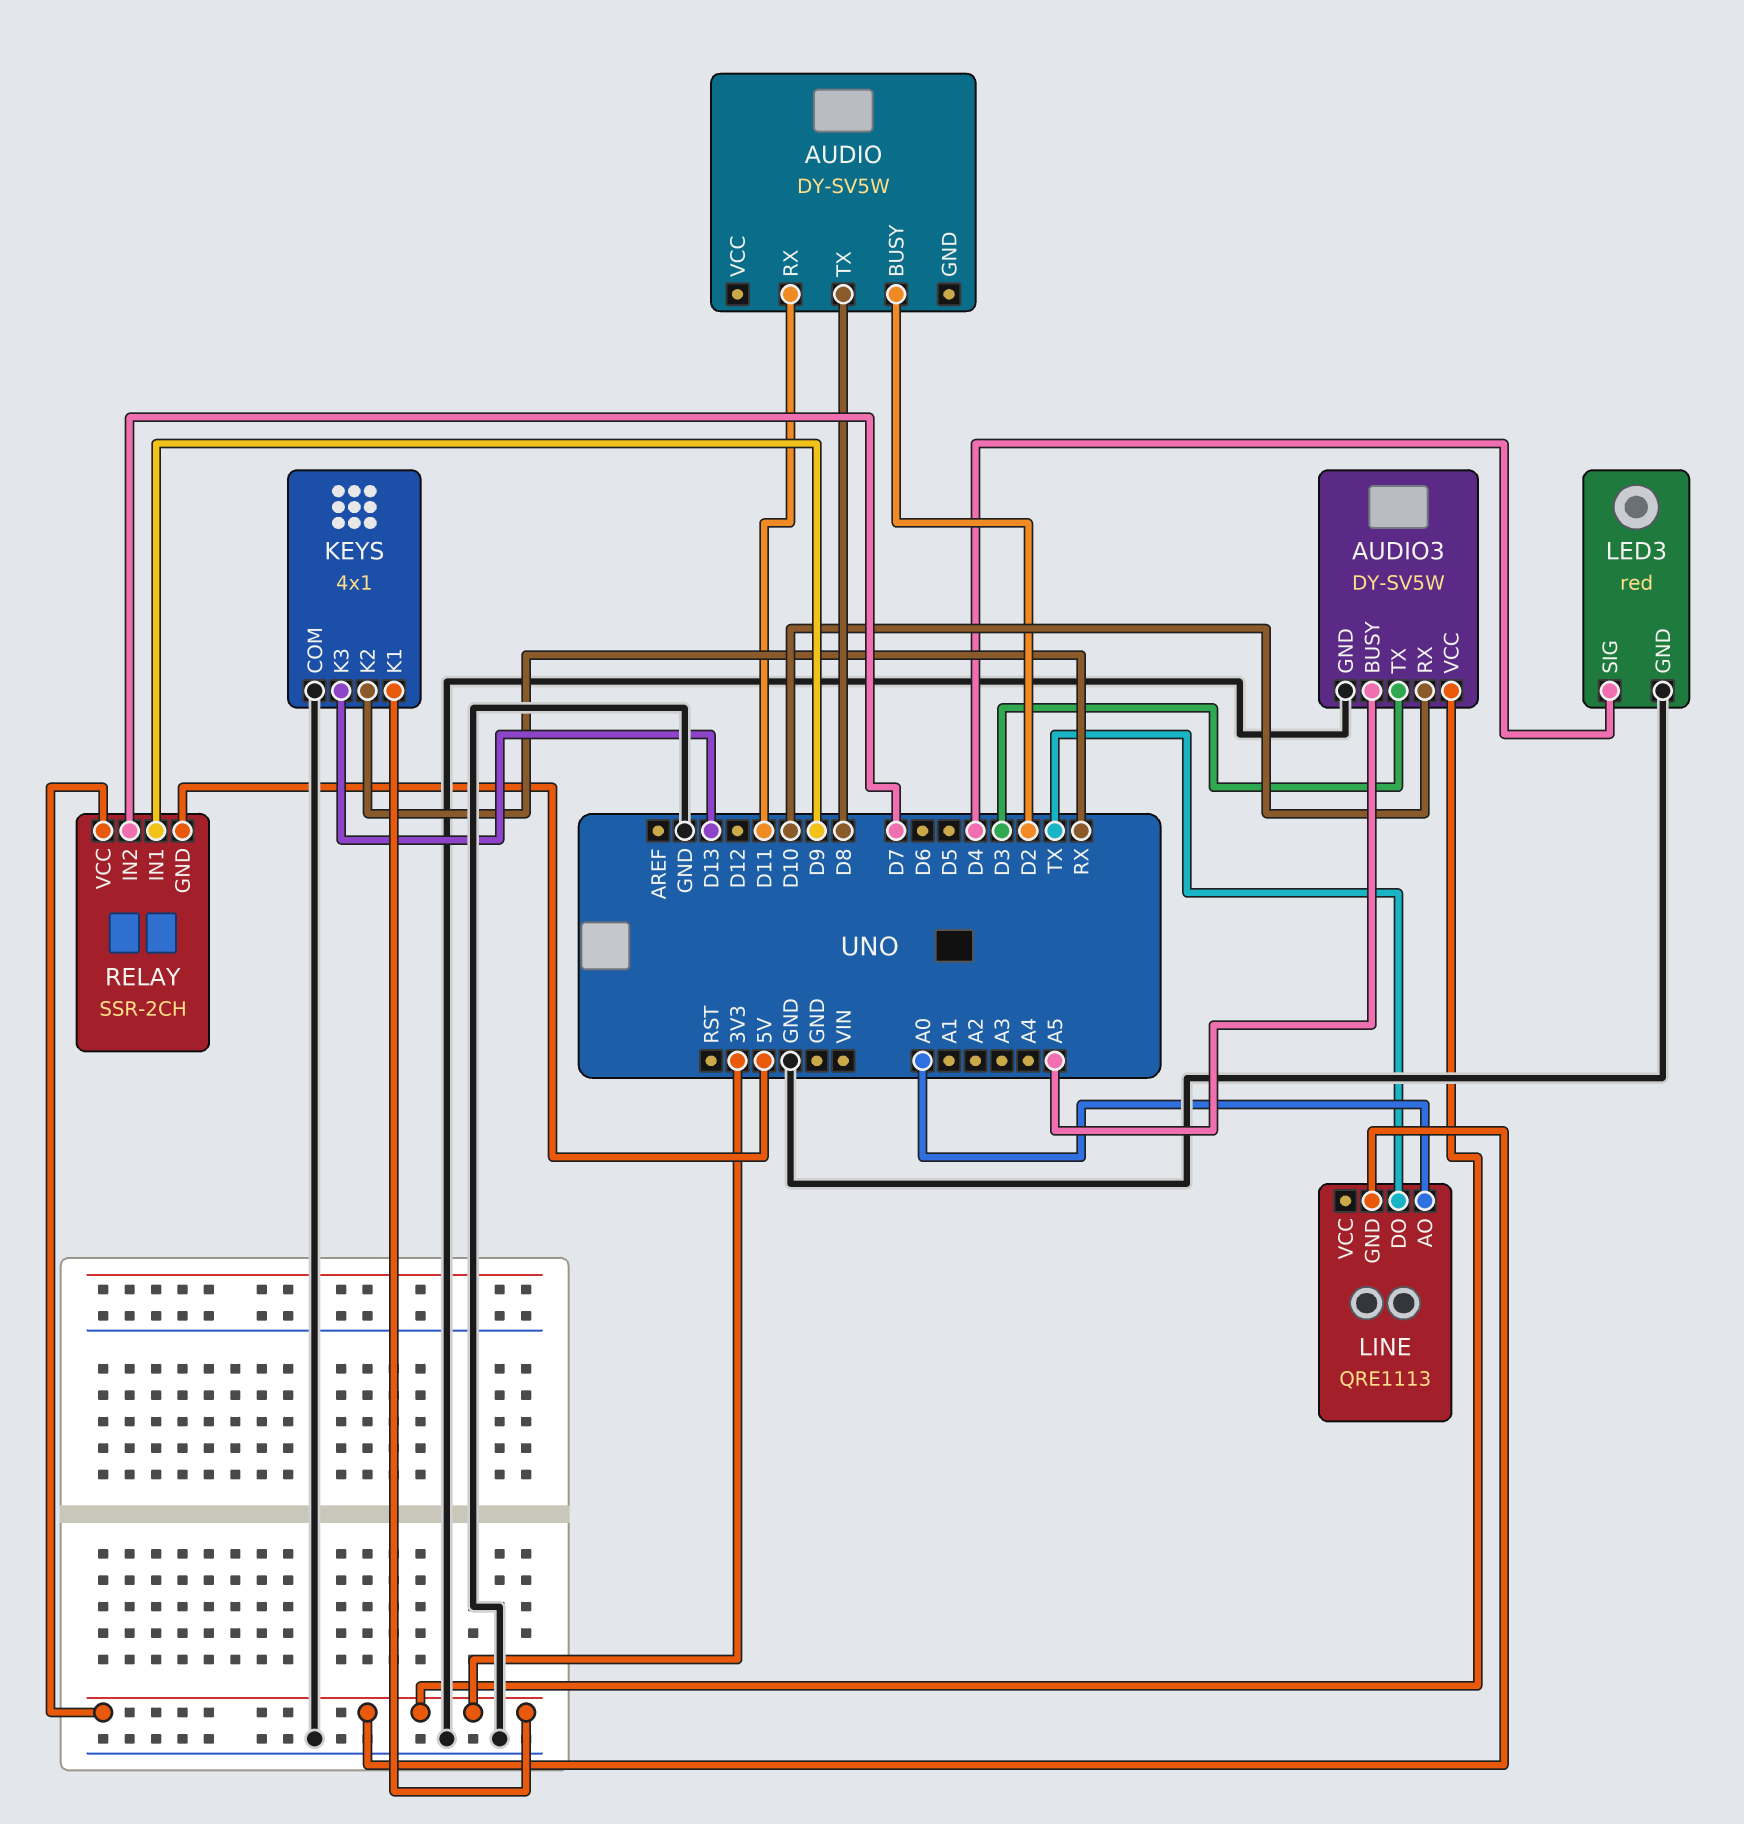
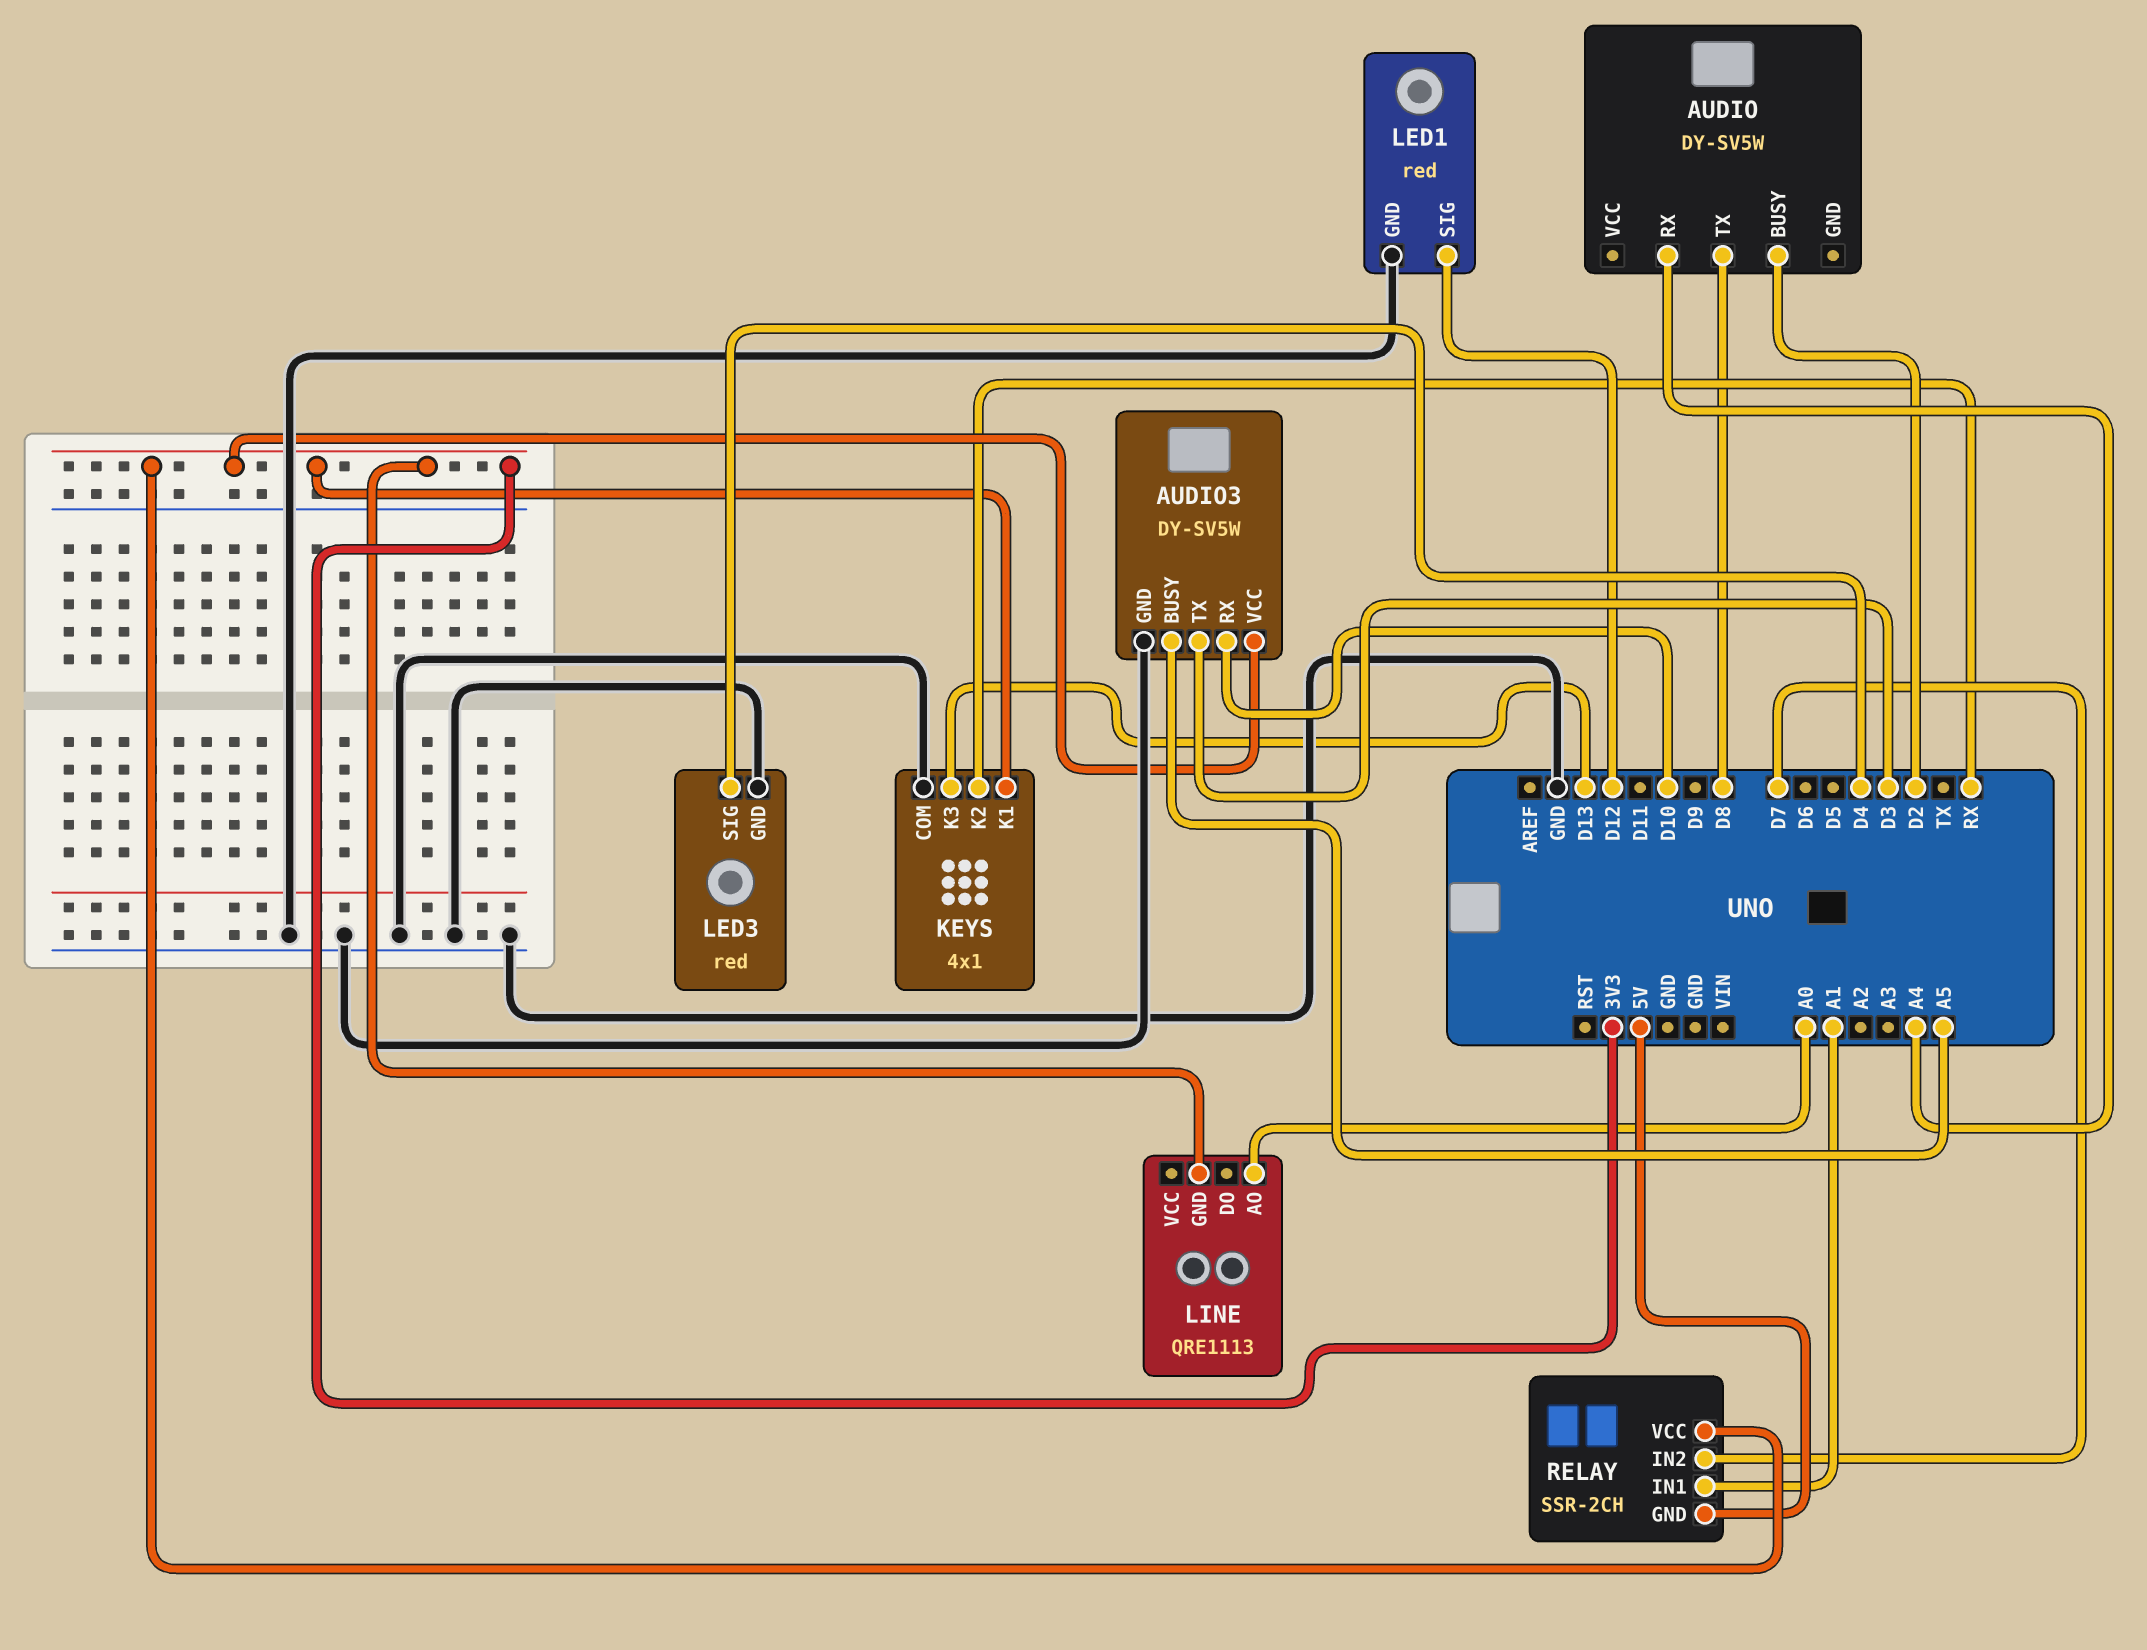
AUDIO pin RX: D11 -> A4
LED1: none -> red
LED1 pin GND: none -> GND
LED1 pin SIG: none -> D12
LINE pin DO: TX -> none
RELAY pin IN1: D9 -> A1

